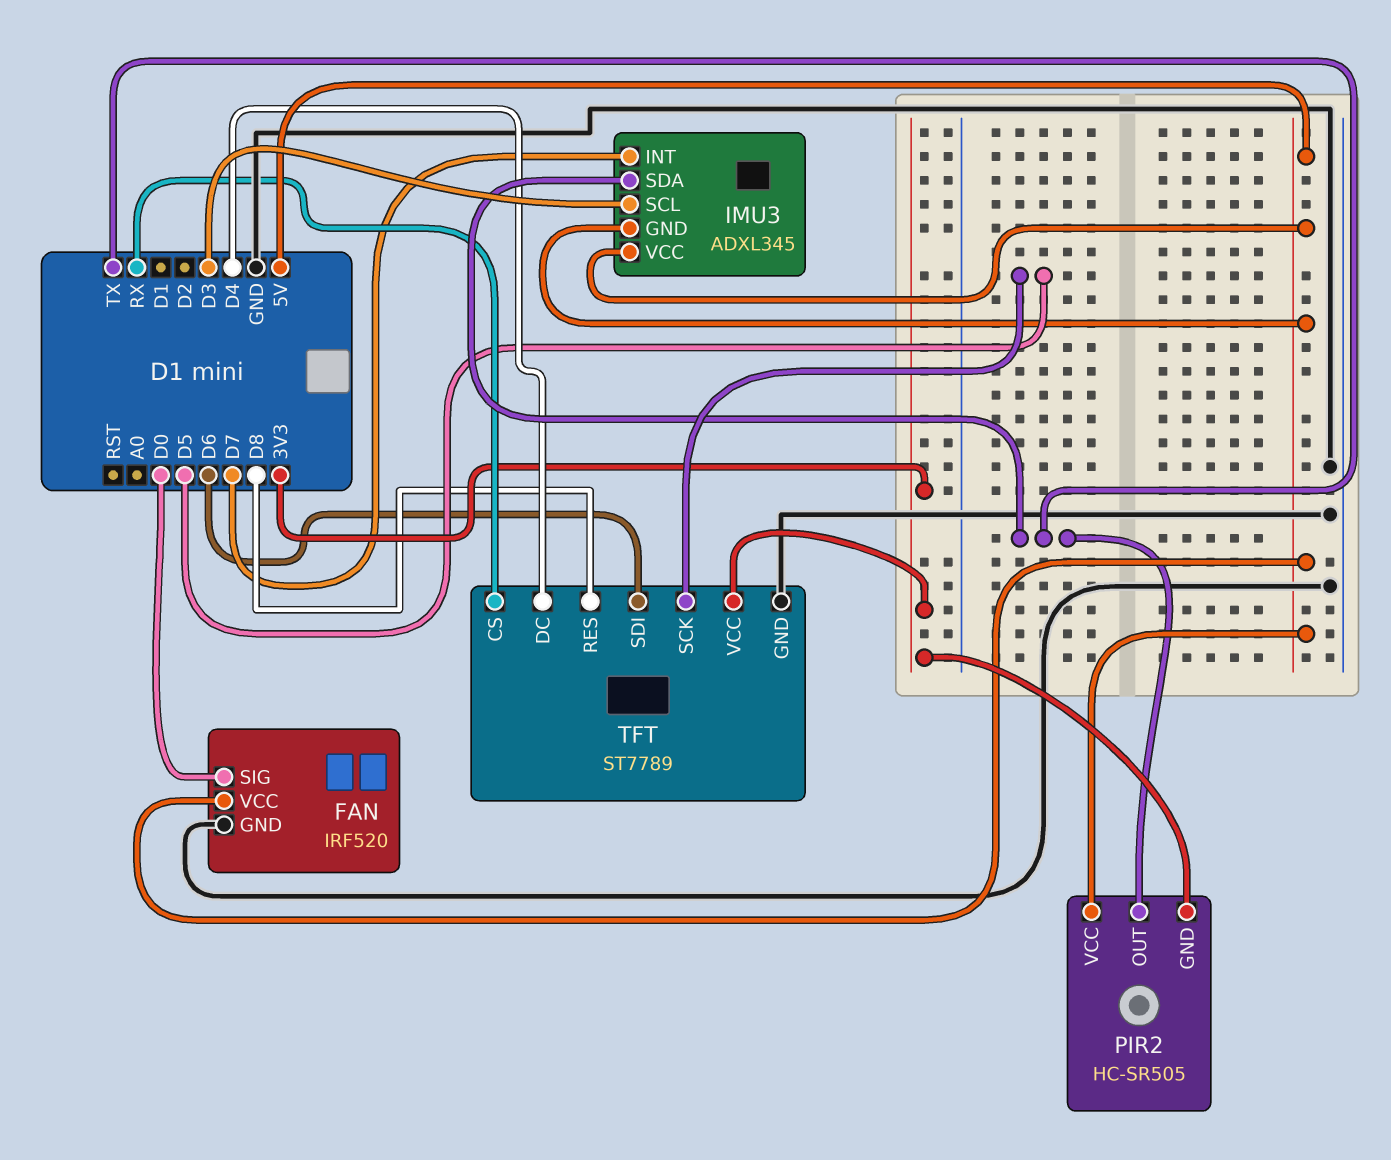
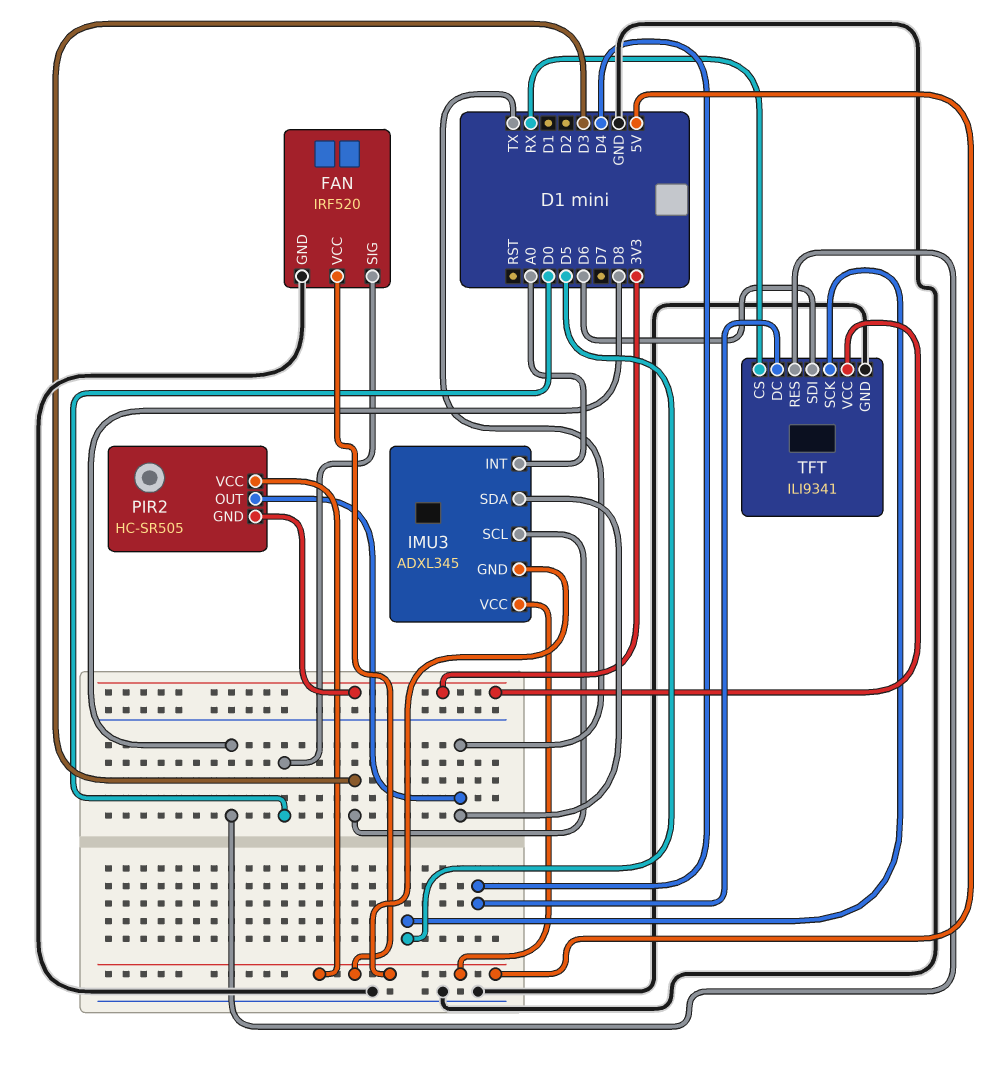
IMU3 pin INT: D7 -> A0
TFT: ST7789 -> ILI9341

